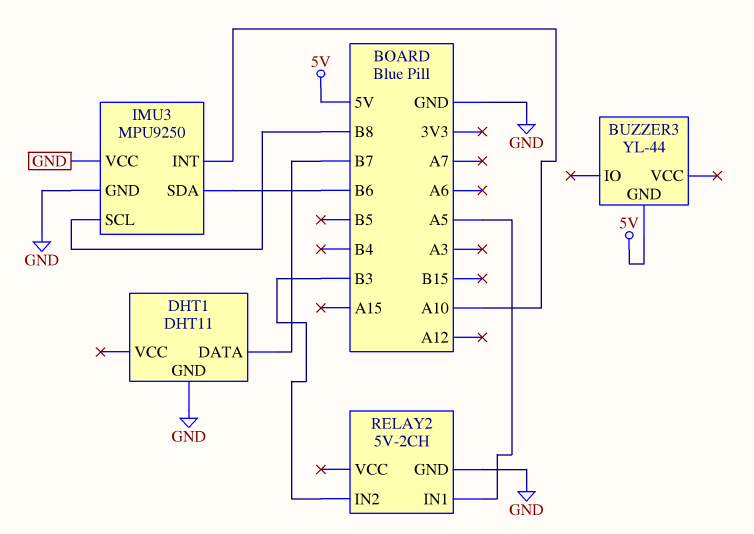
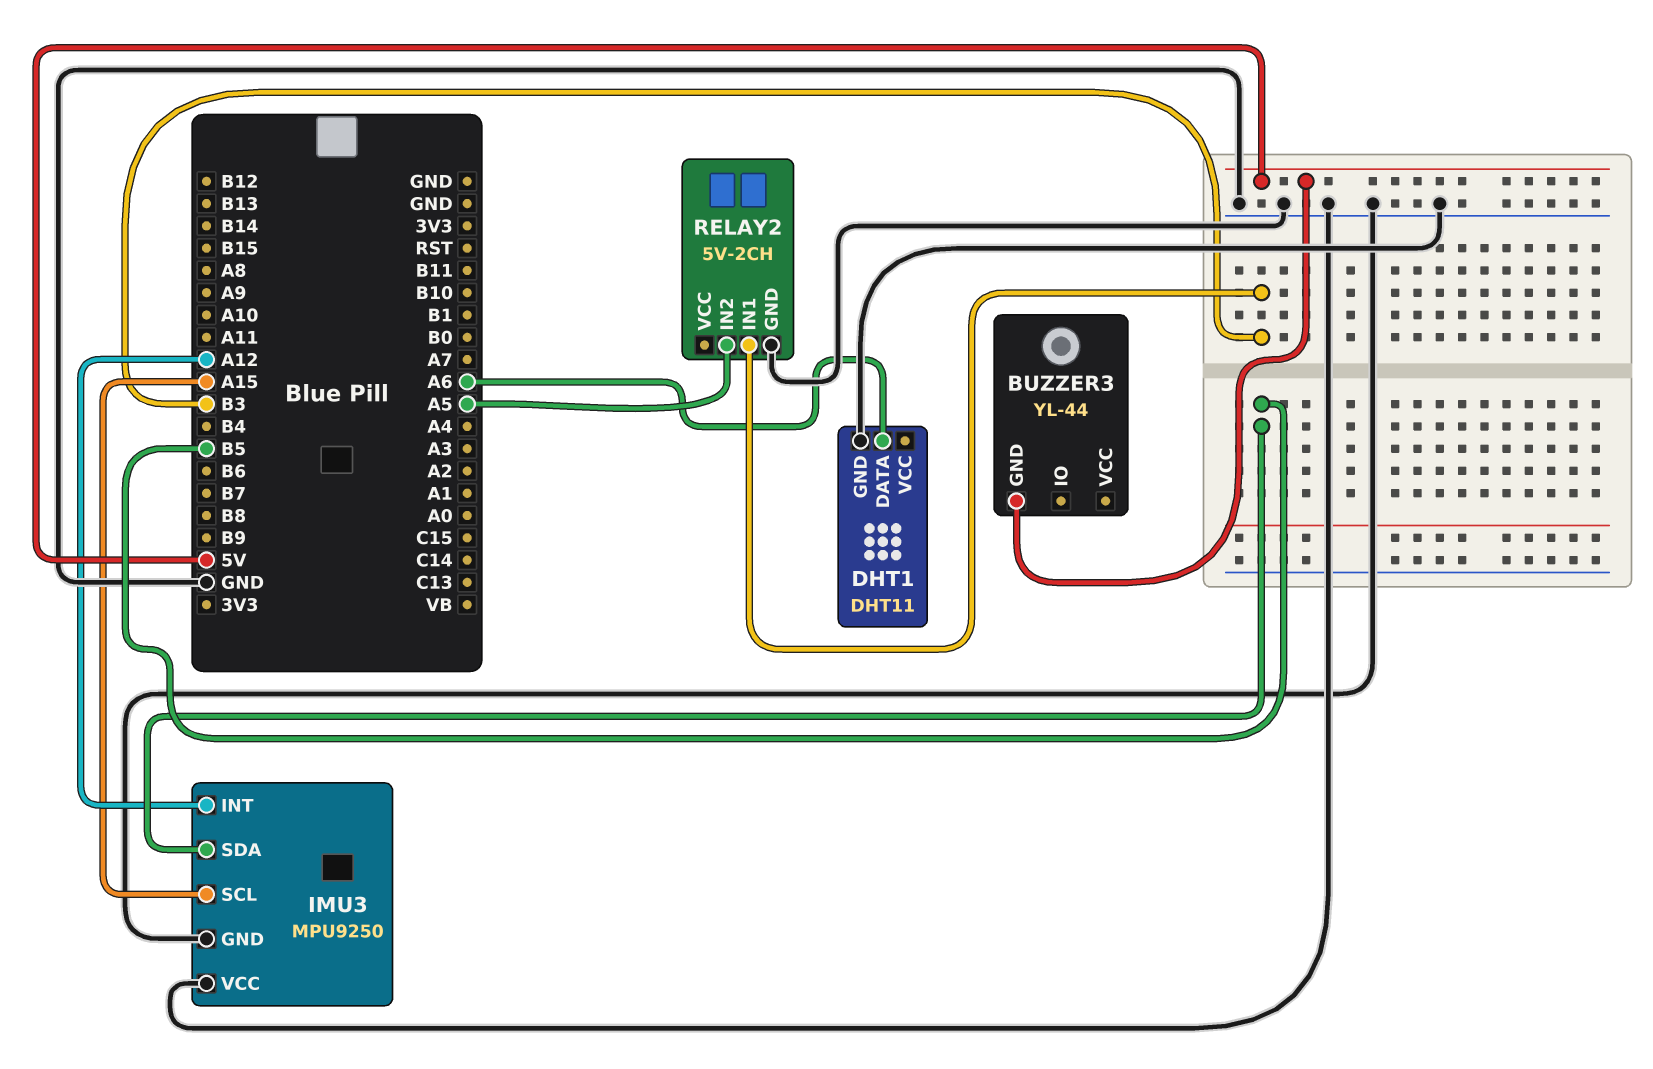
DHT1 pin DATA: B7 -> A6
IMU3 pin INT: A10 -> A12
IMU3 pin SCL: B8 -> A15
IMU3 pin SDA: B6 -> B5
RELAY2 pin IN1: A5 -> B3
RELAY2 pin IN2: B3 -> A5

